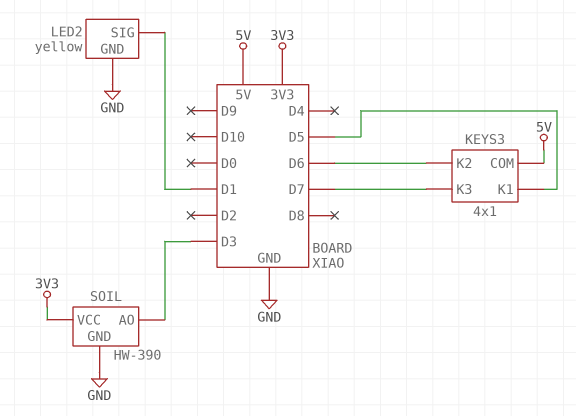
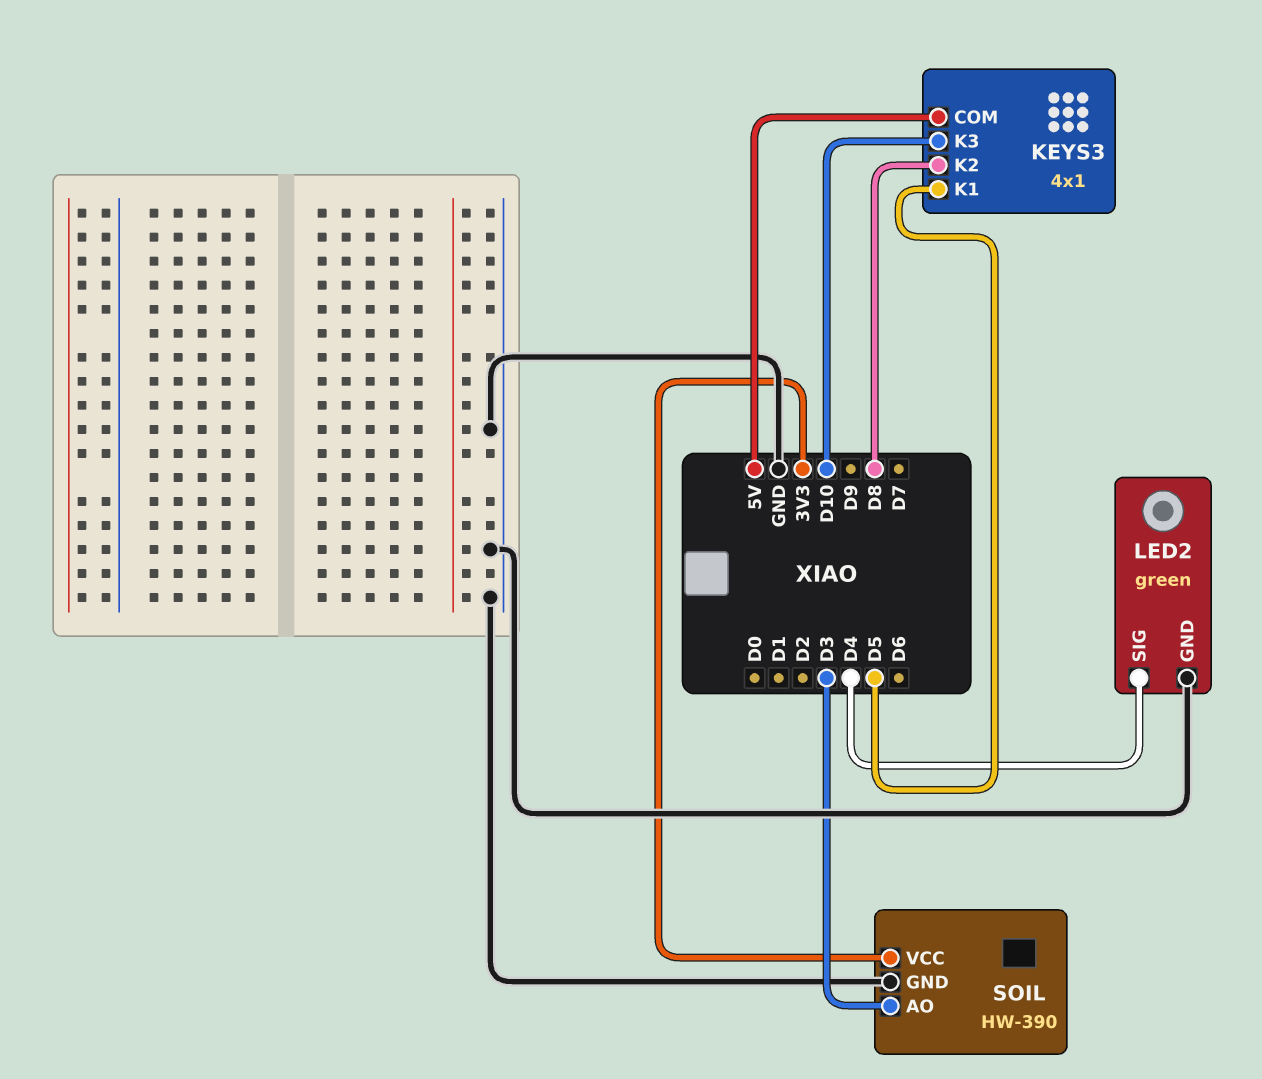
KEYS3 pin K2: D6 -> D8
KEYS3 pin K3: D7 -> D10
LED2: yellow -> green
LED2 pin SIG: D1 -> D4

